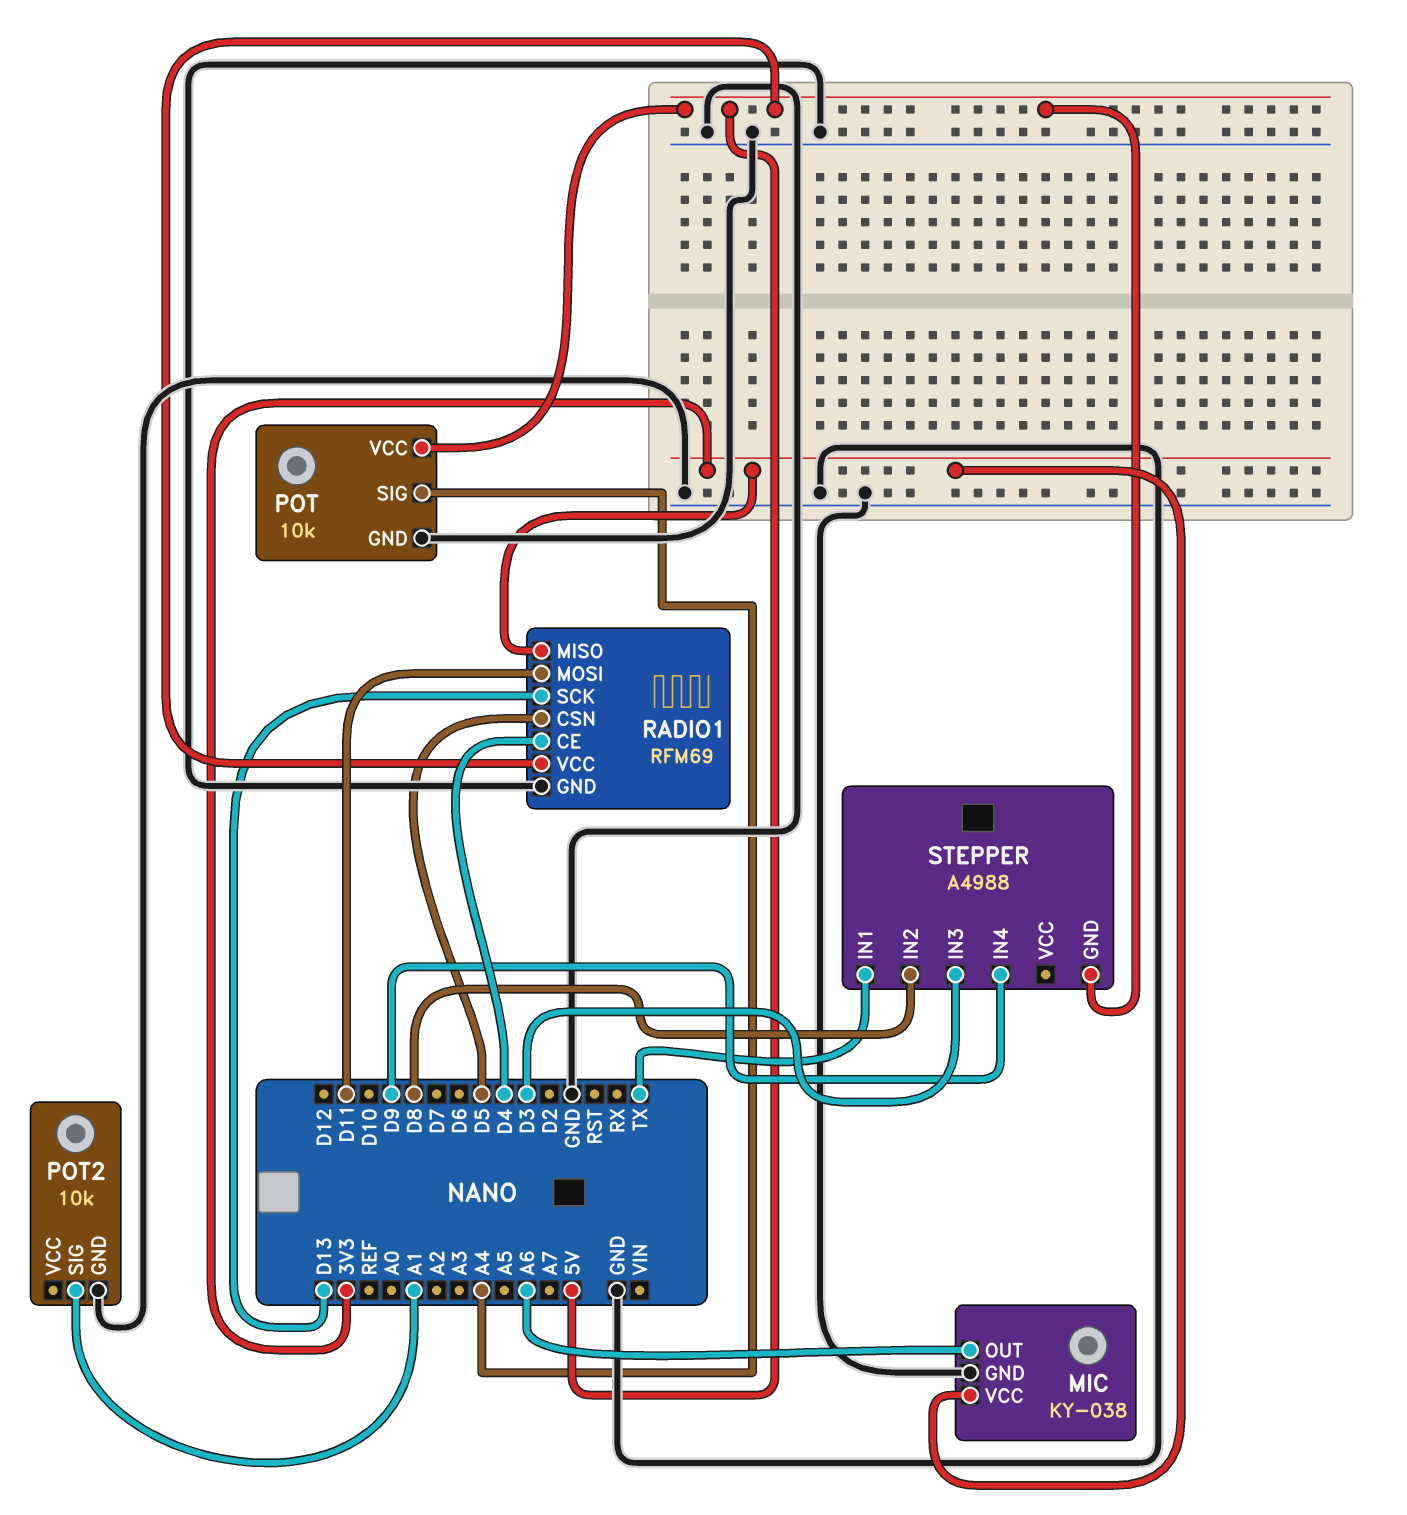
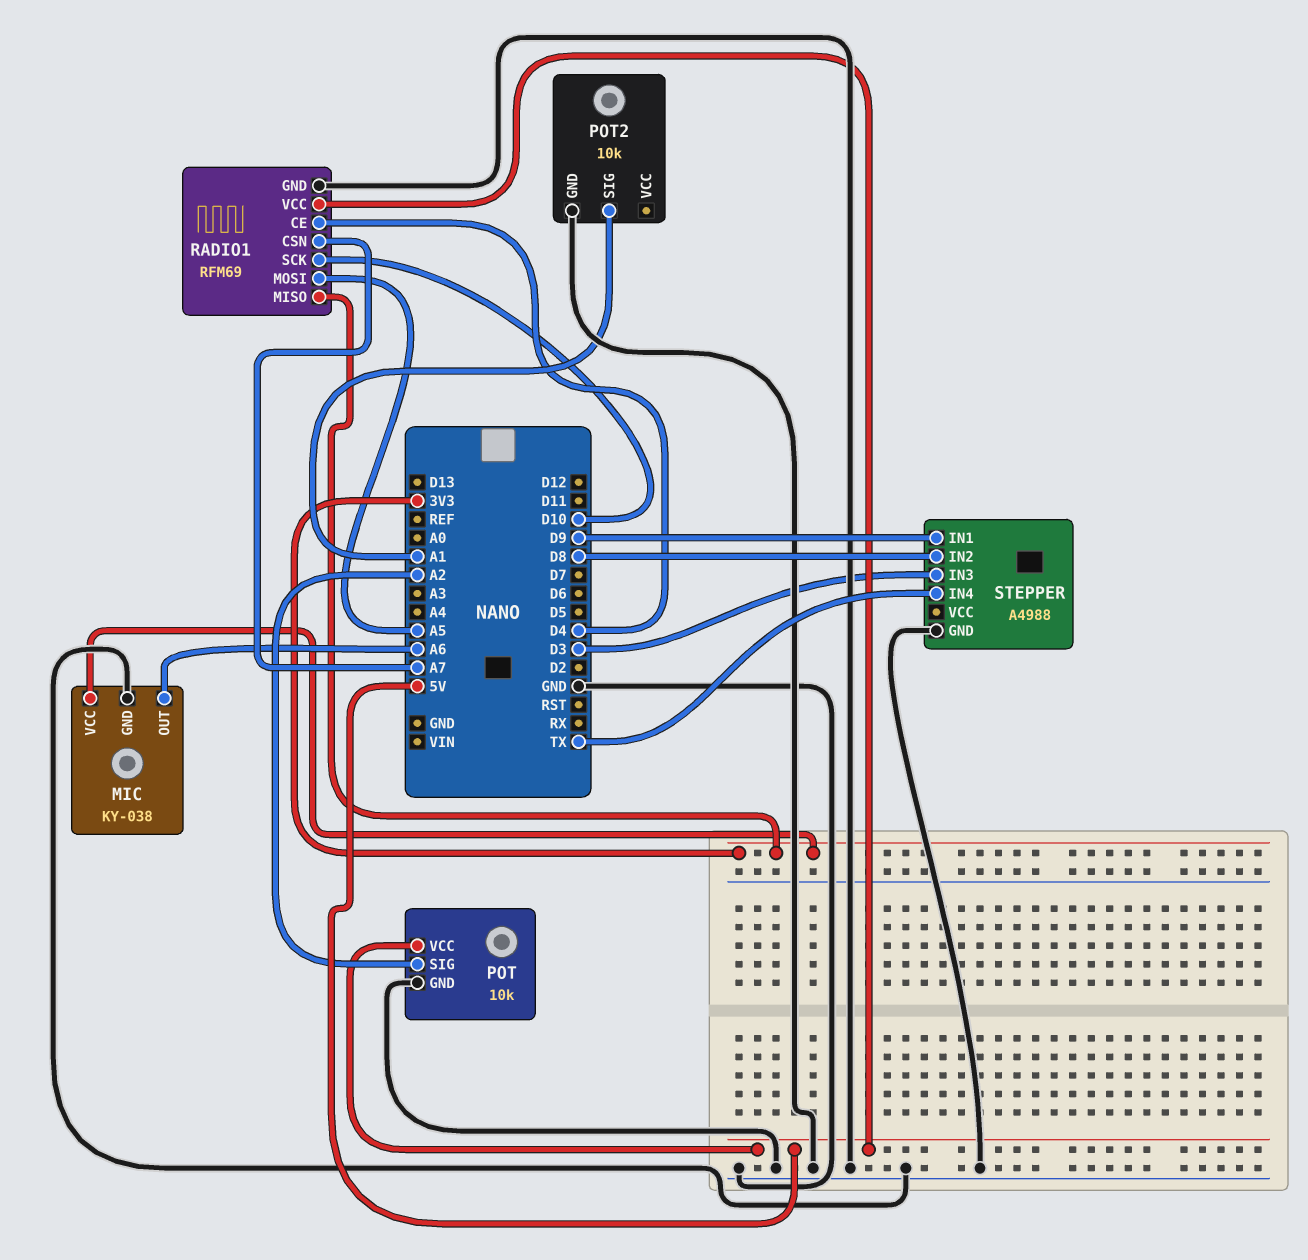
POT pin SIG: A4 -> A2
RADIO1 pin CSN: D5 -> A7
RADIO1 pin MOSI: D11 -> A5
RADIO1 pin SCK: D13 -> D10
STEPPER pin GND: 5V -> GND
STEPPER pin IN1: TX -> D9
STEPPER pin IN4: D9 -> TX

